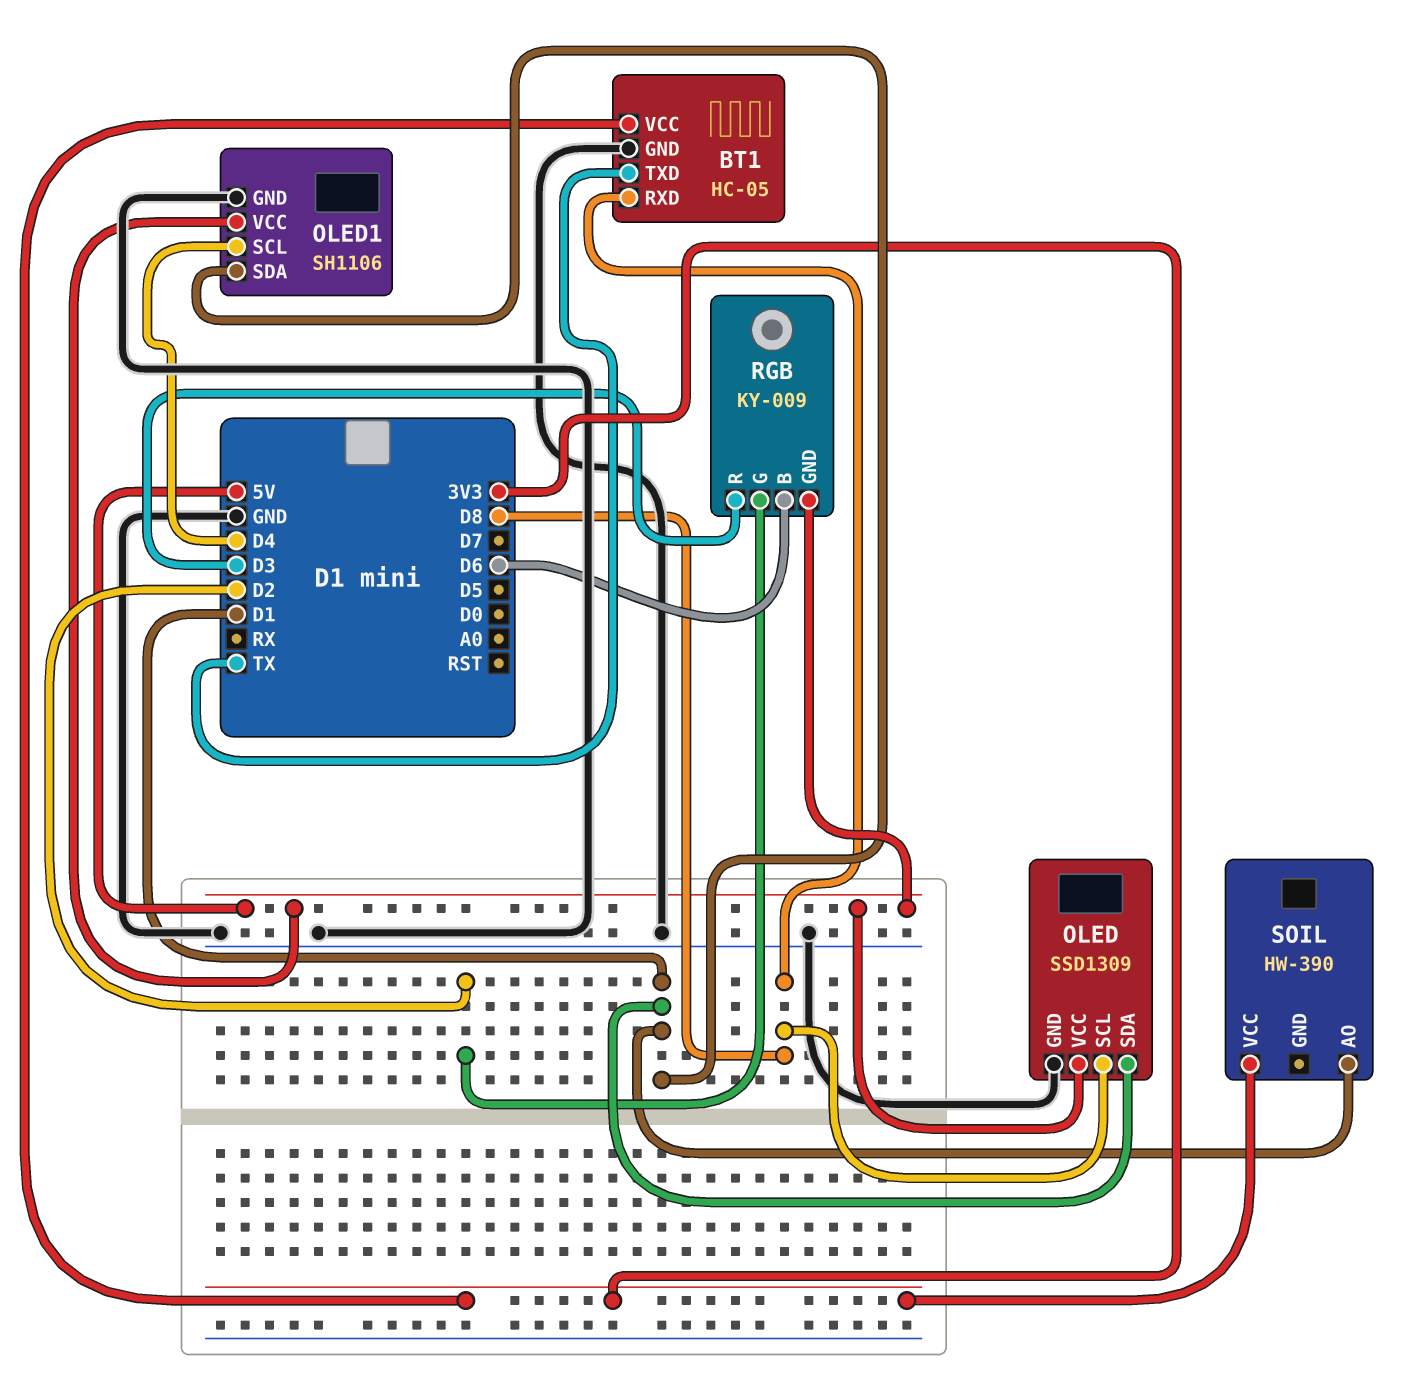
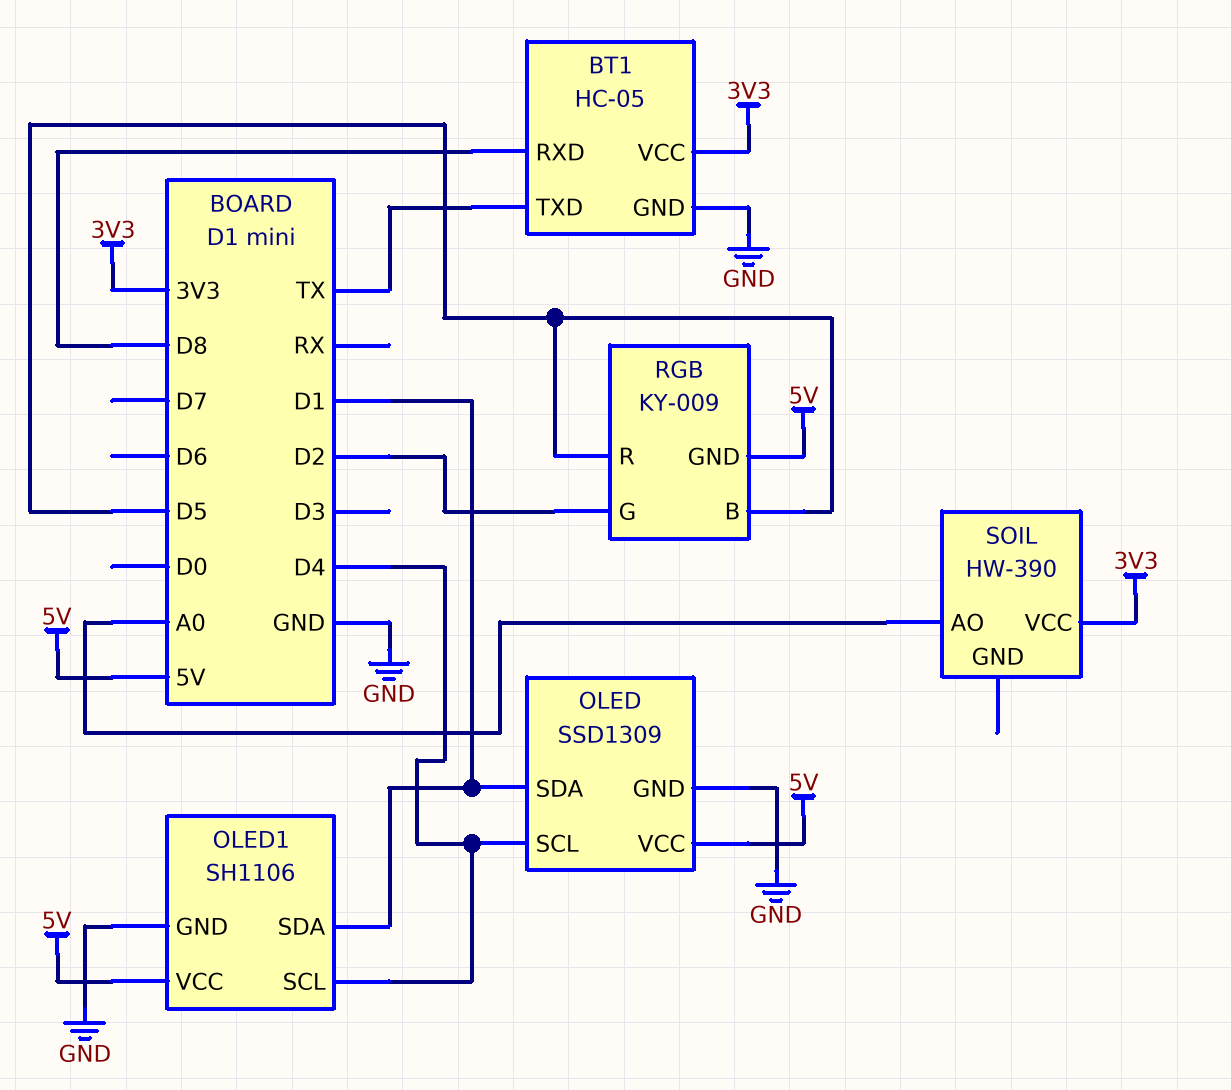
OLED pin SCL: D8 -> D4
RGB pin B: D6 -> D5
RGB pin R: D3 -> D5
SOIL pin AO: D1 -> A0

